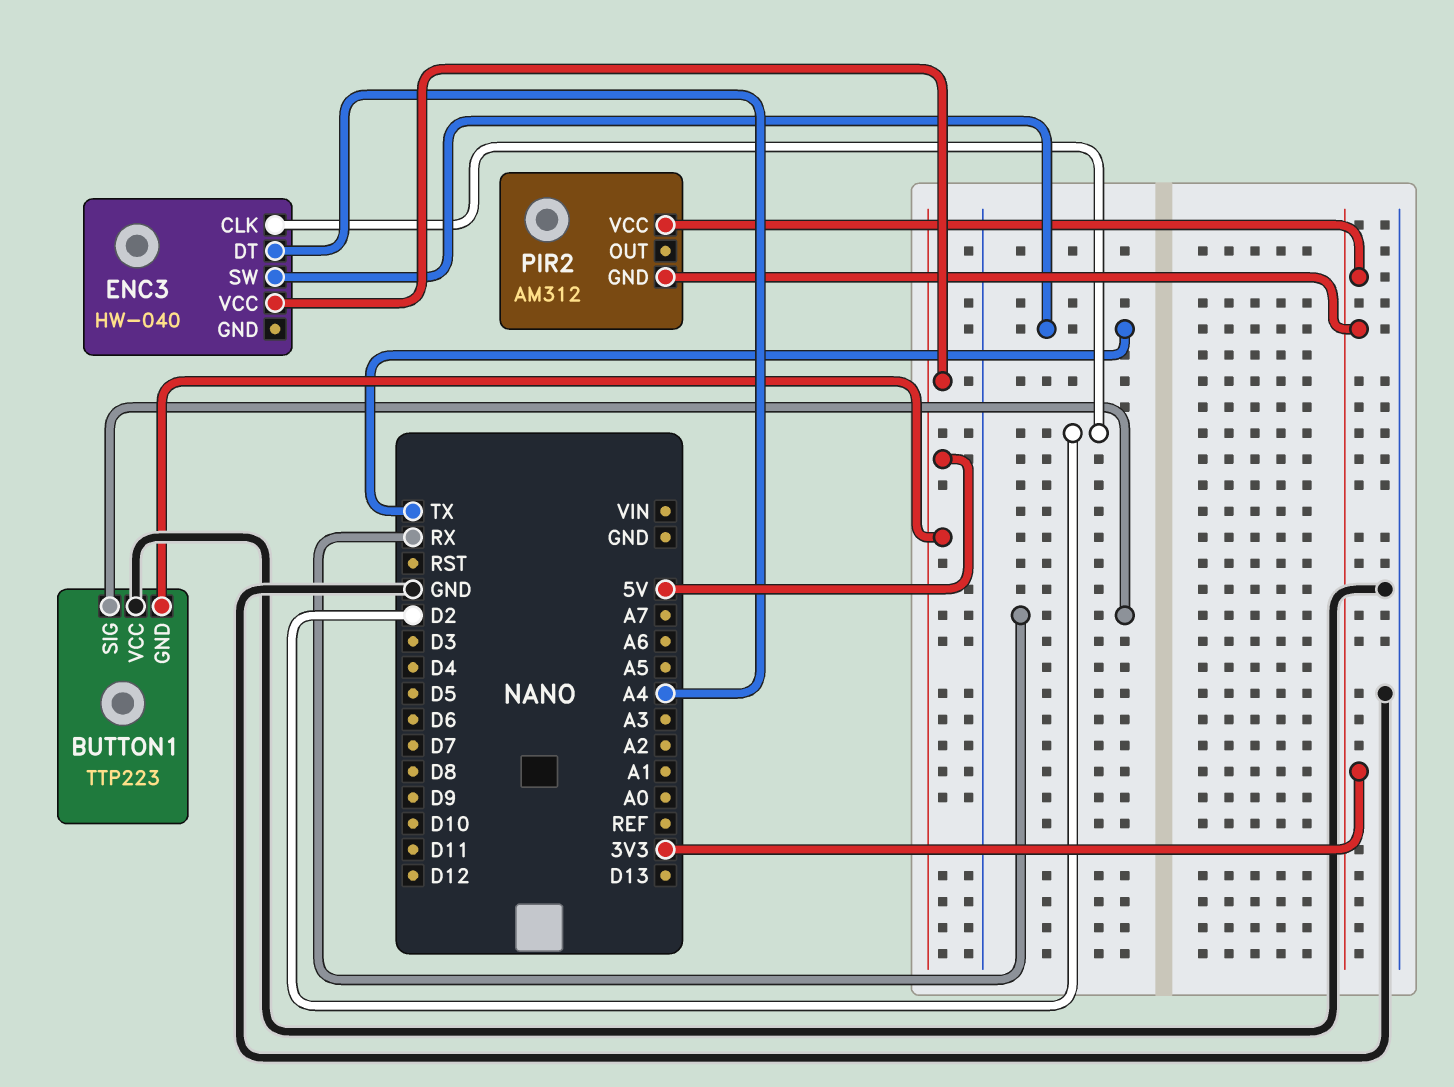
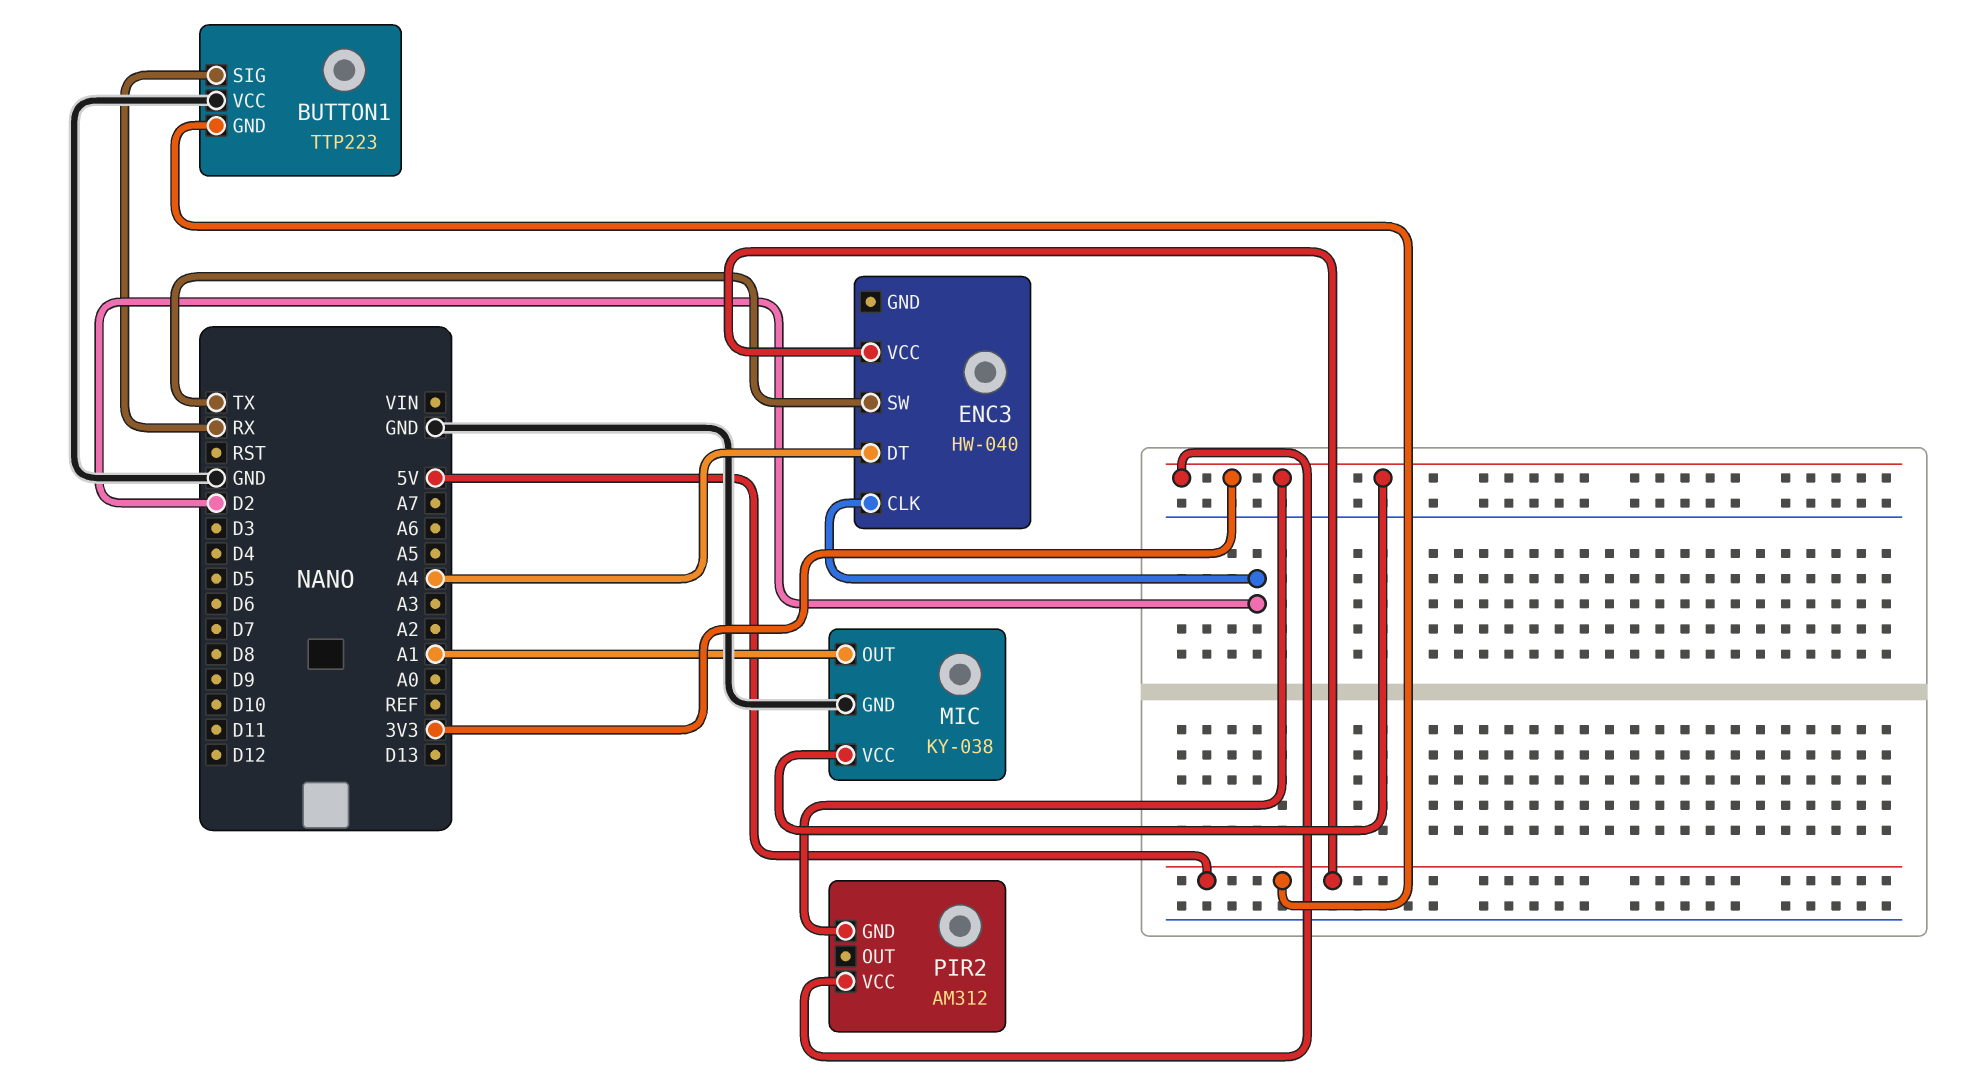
MIC: none -> KY-038
MIC pin GND: none -> GND
MIC pin OUT: none -> A1
MIC pin VCC: none -> 3V3

